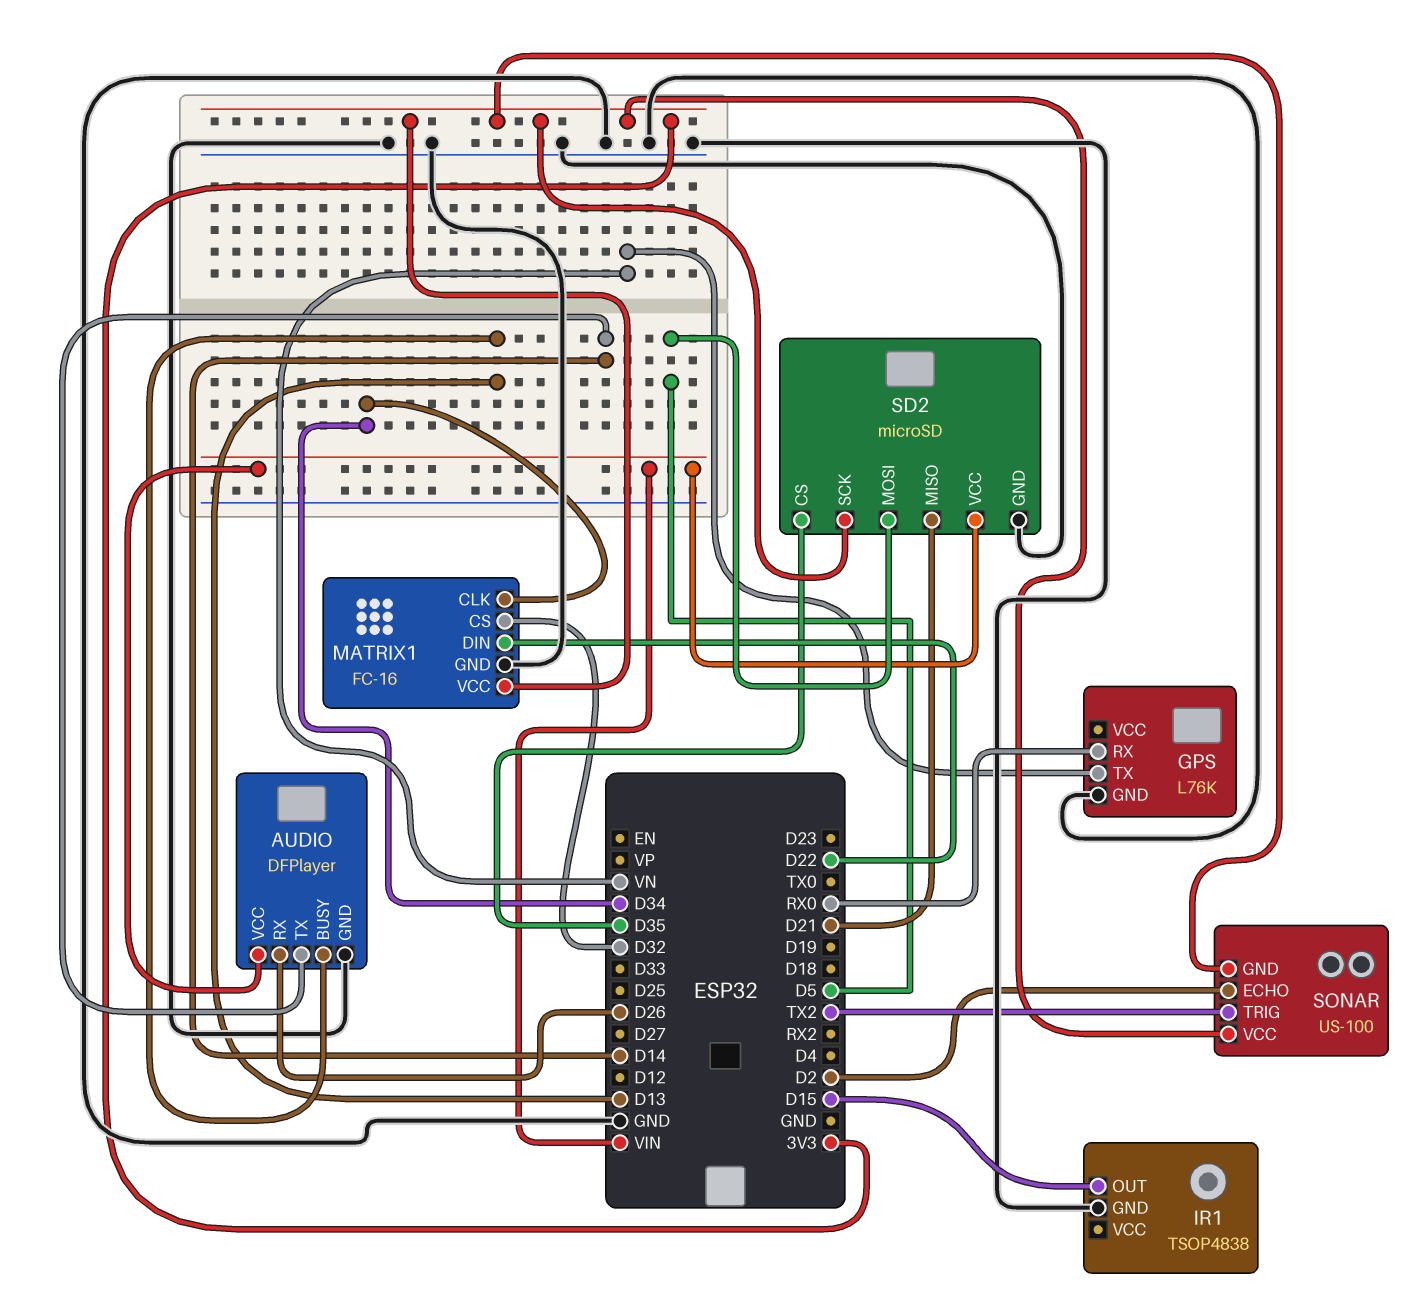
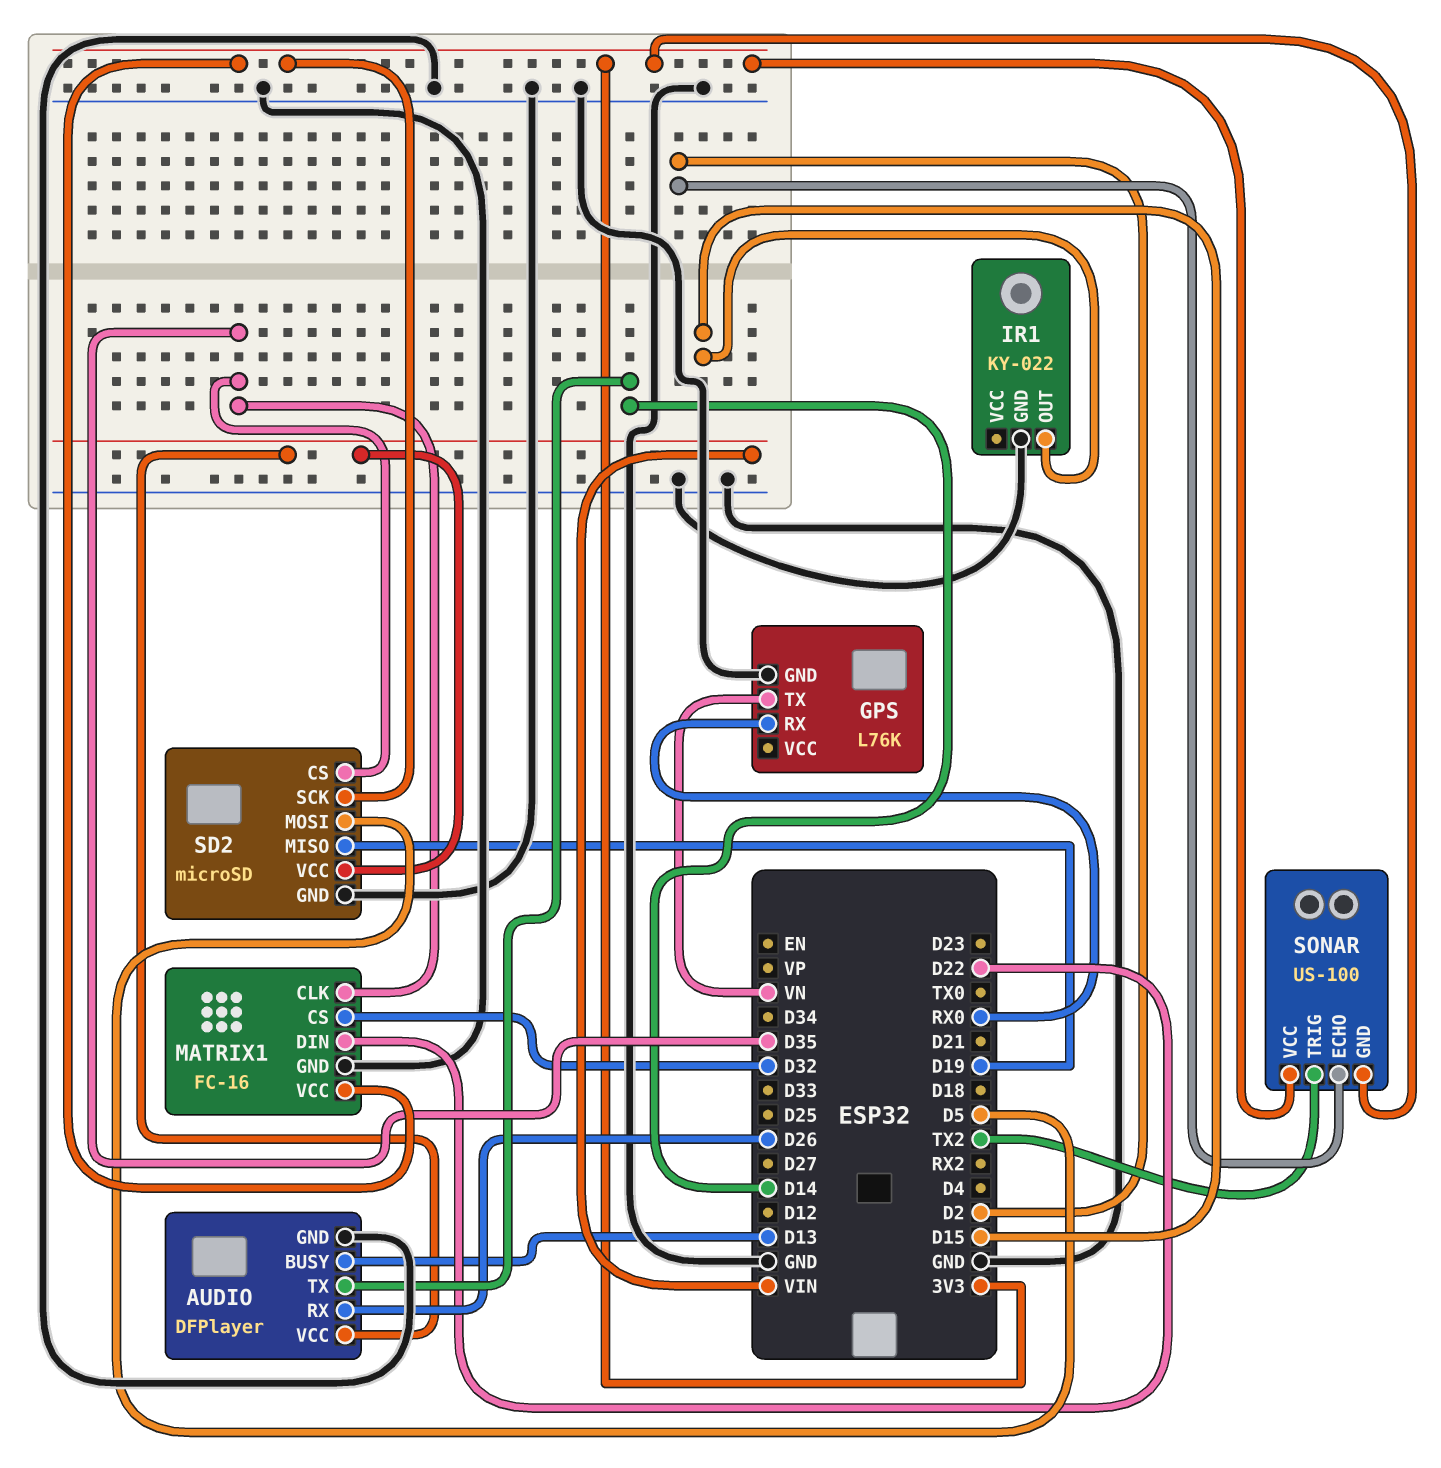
IR1: TSOP4838 -> KY-022
MATRIX1 pin CLK: D34 -> D35
SD2 pin MISO: D21 -> D19

